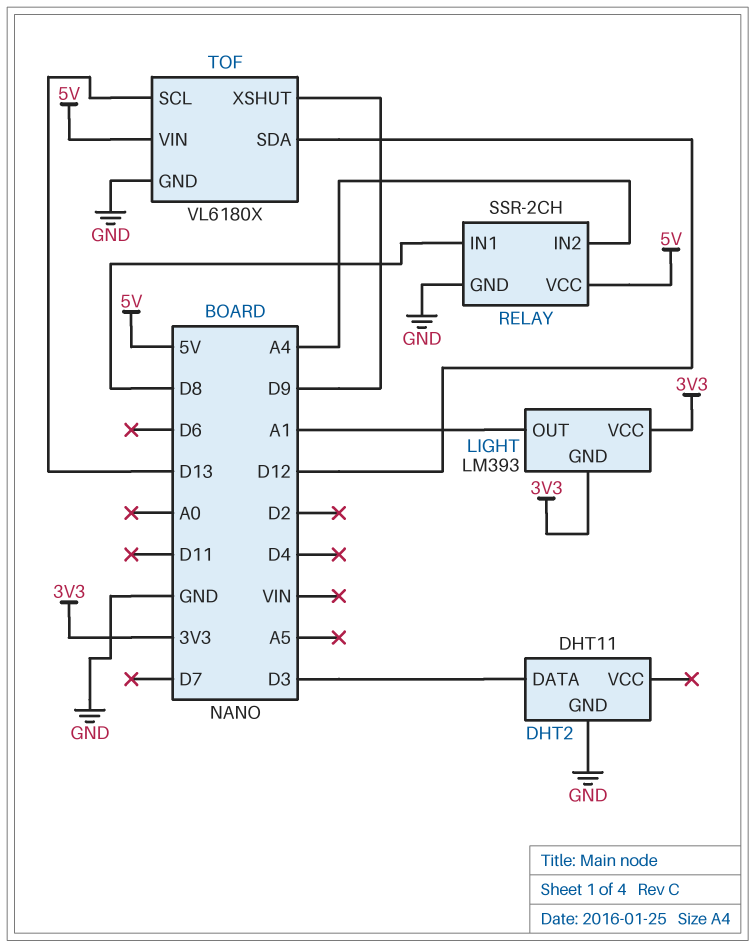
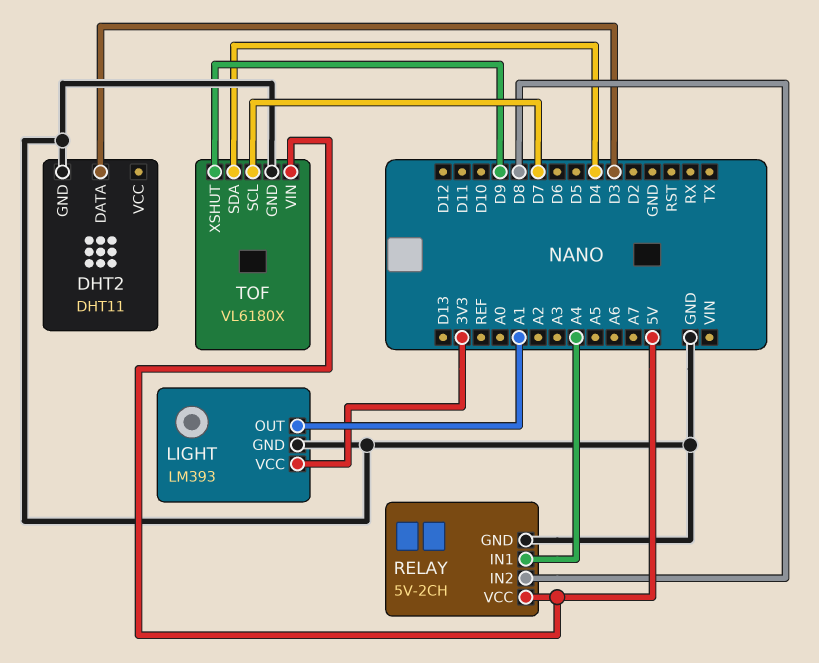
LIGHT pin GND: 3V3 -> GND
RELAY: SSR-2CH -> 5V-2CH
RELAY pin IN1: D8 -> A4
RELAY pin IN2: A4 -> D8
TOF pin SCL: D13 -> D7
TOF pin SDA: D12 -> D4

